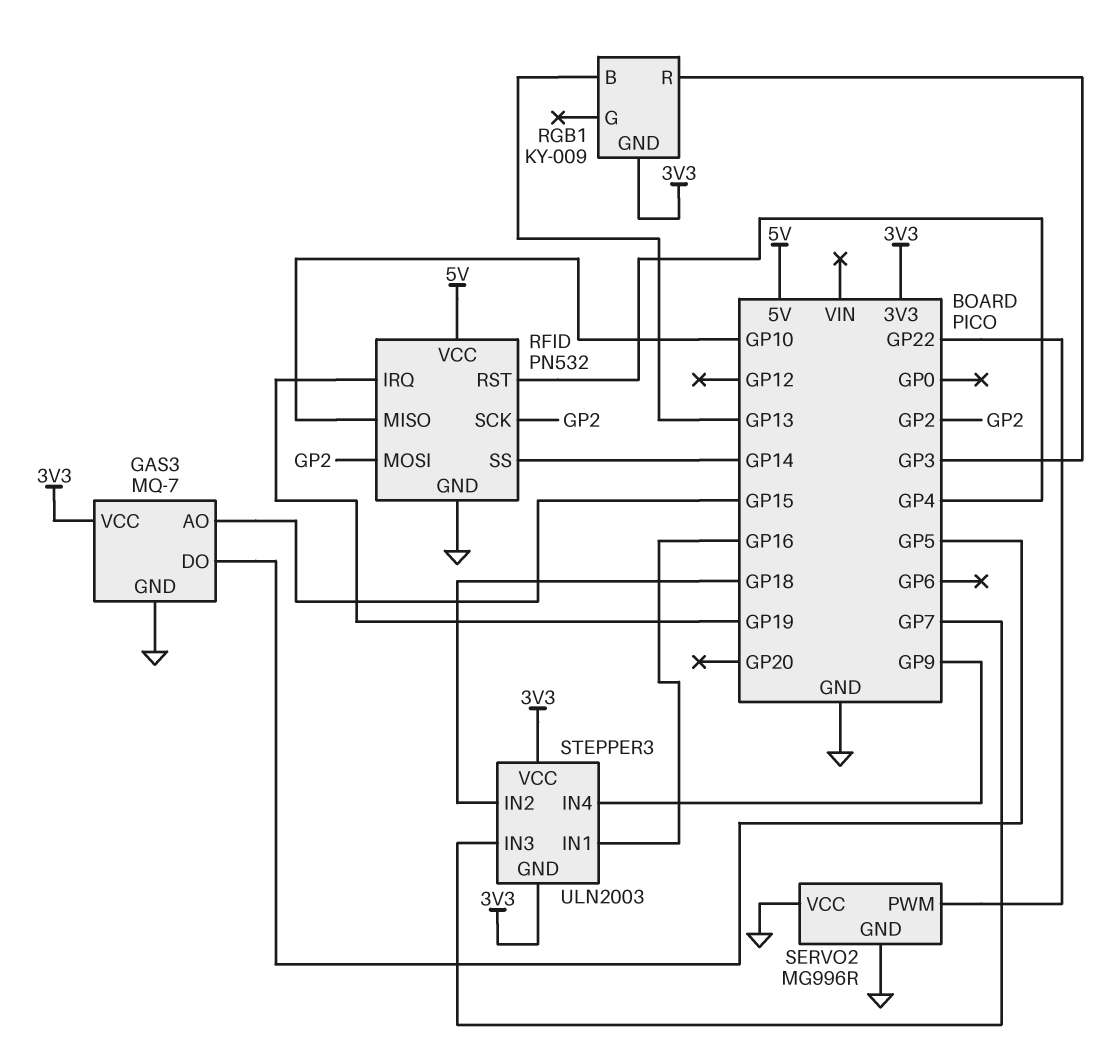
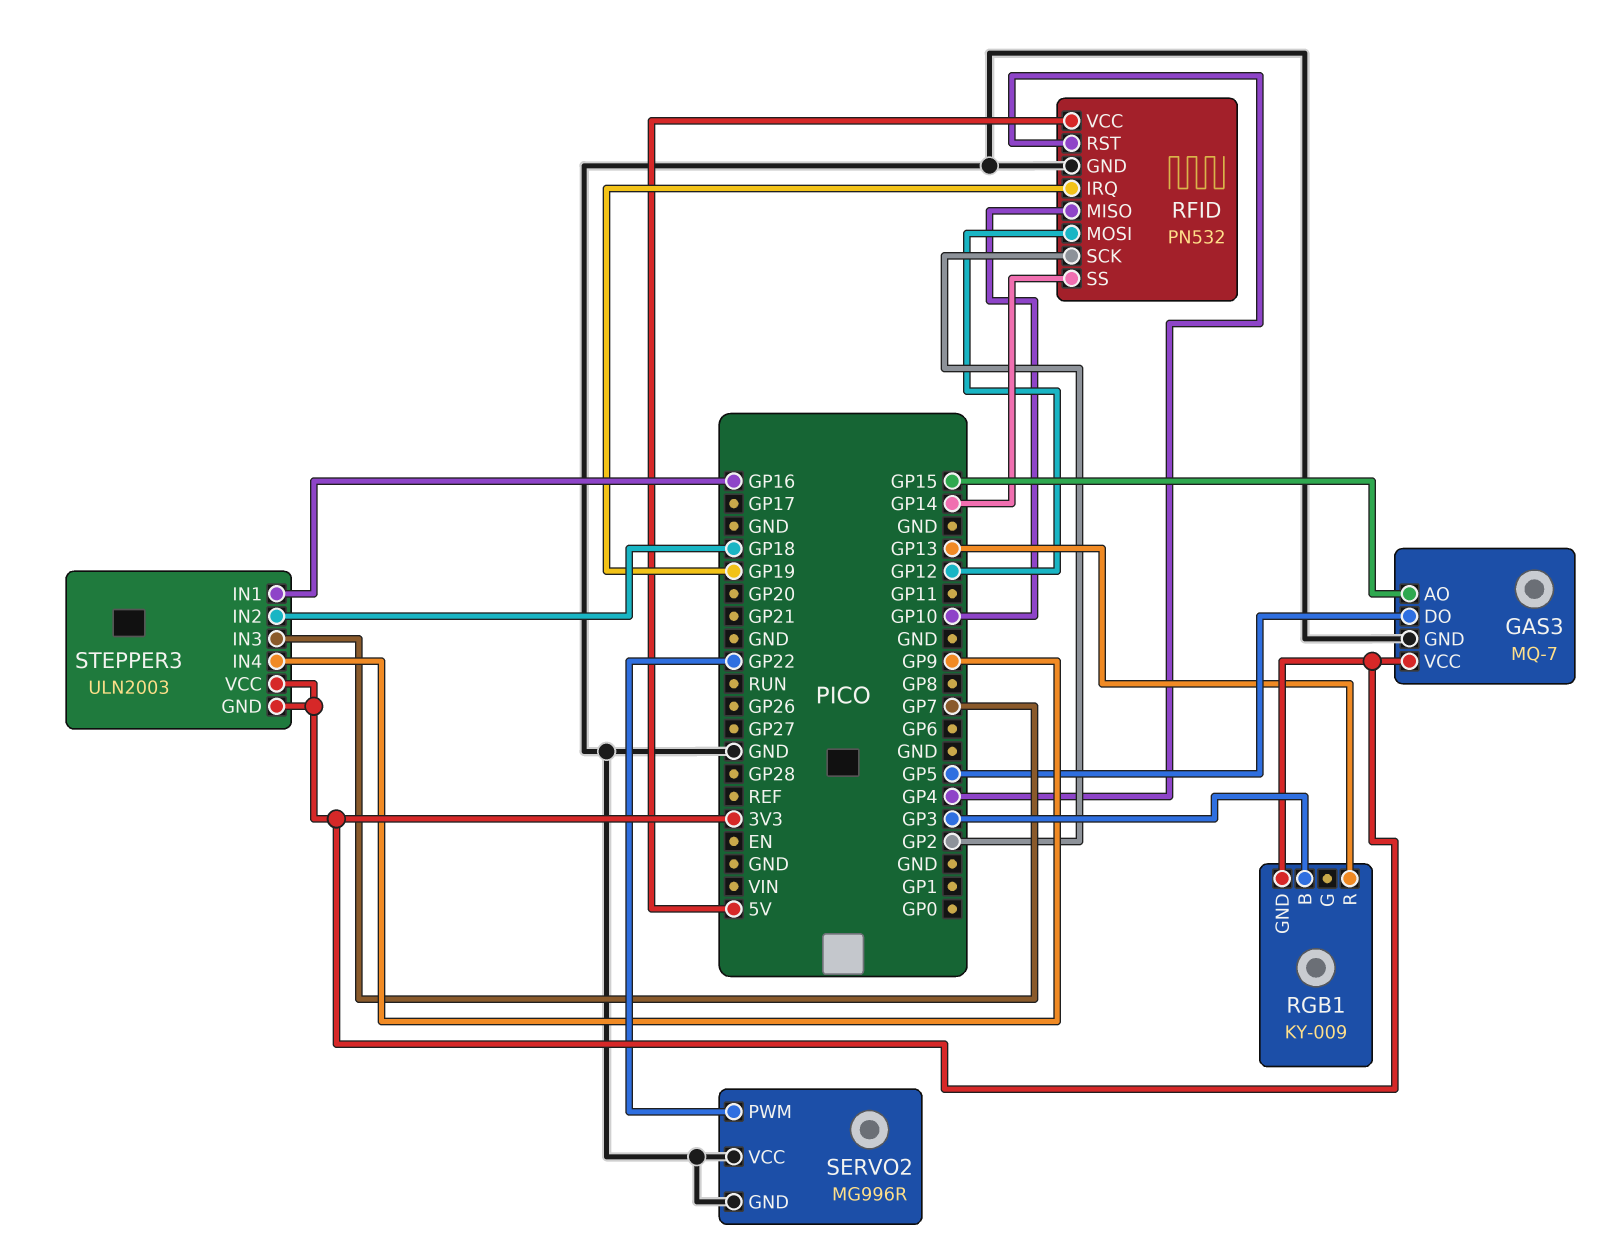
RFID pin MOSI: GP2 -> GP12
RGB1 pin B: GP13 -> GP3
RGB1 pin R: GP3 -> GP13

